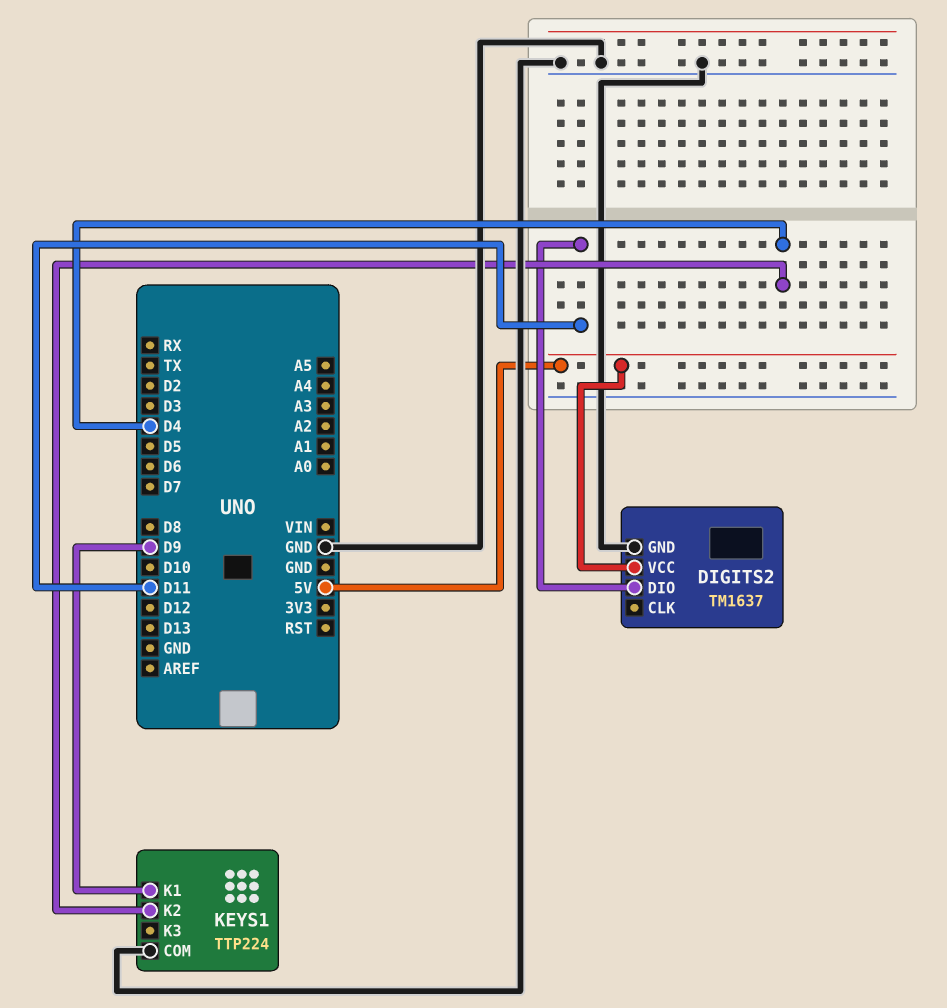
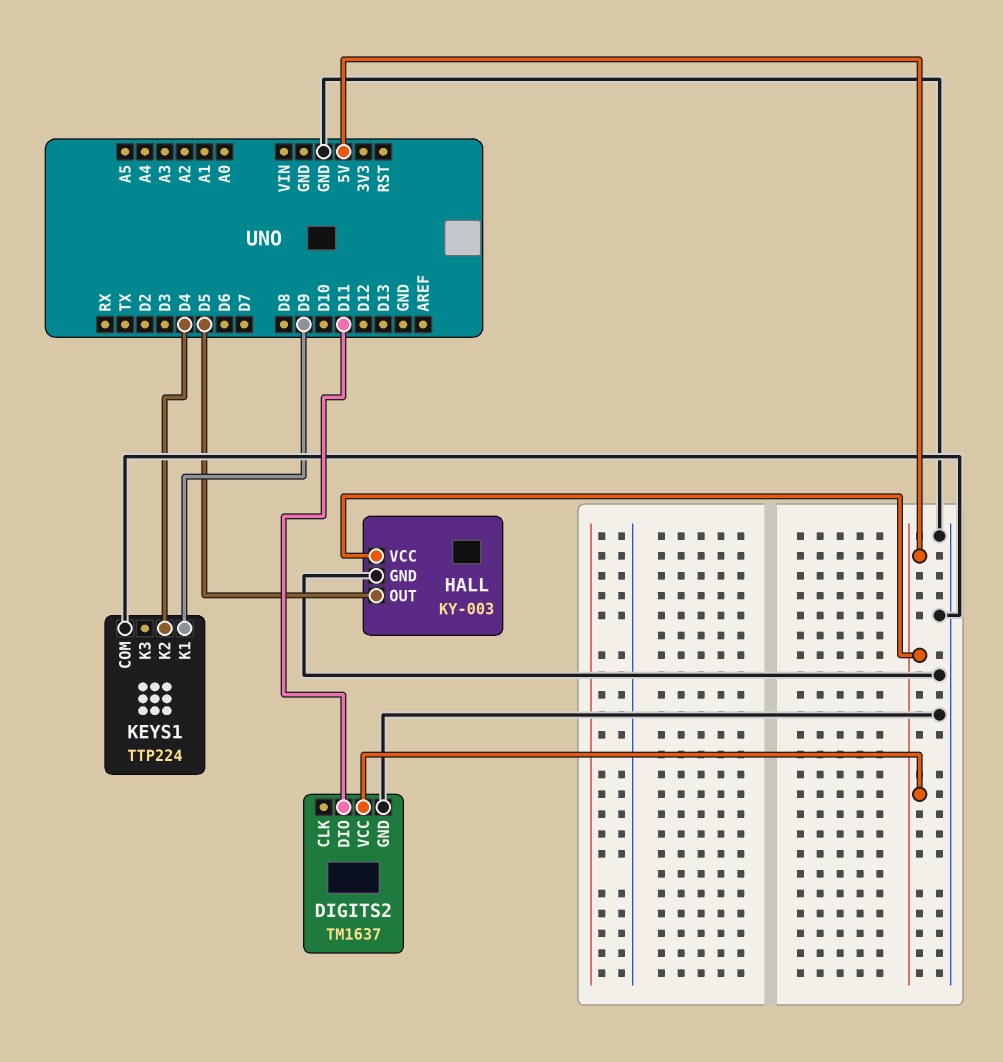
HALL: none -> KY-003
HALL pin GND: none -> GND
HALL pin OUT: none -> D5
HALL pin VCC: none -> 5V

